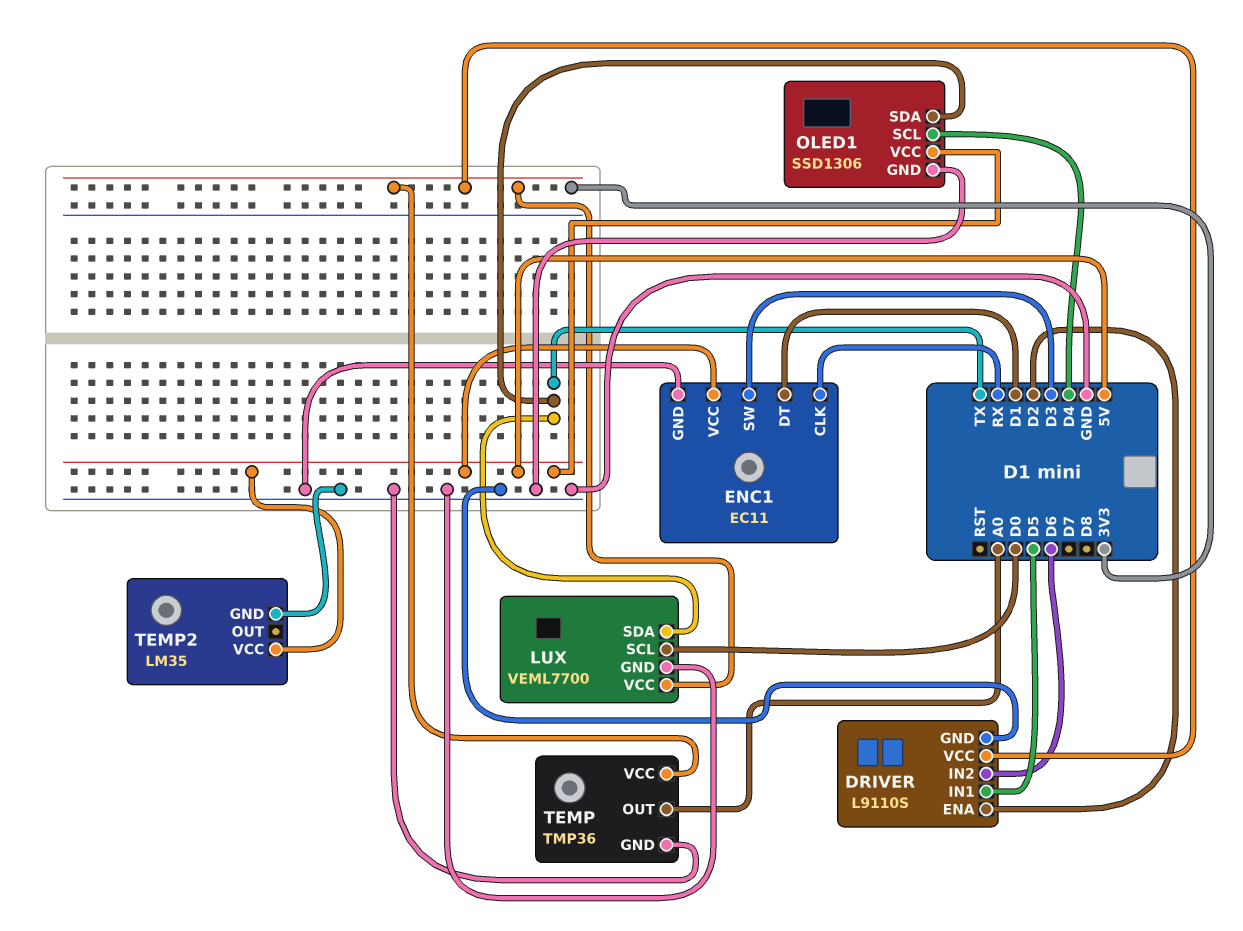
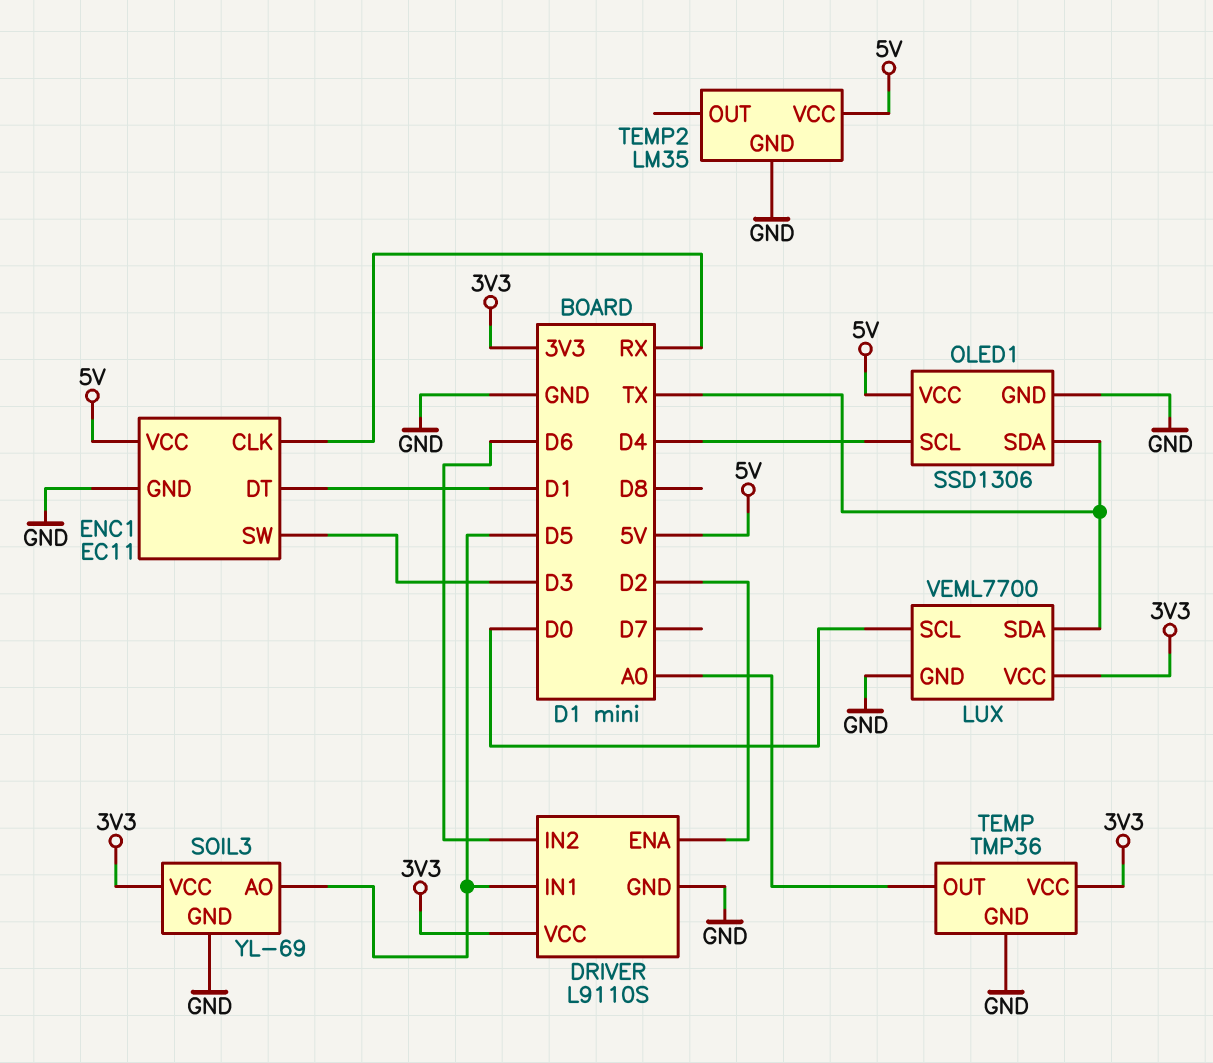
SOIL3: none -> YL-69
SOIL3 pin AO: none -> D5
SOIL3 pin GND: none -> GND
SOIL3 pin VCC: none -> 3V3

